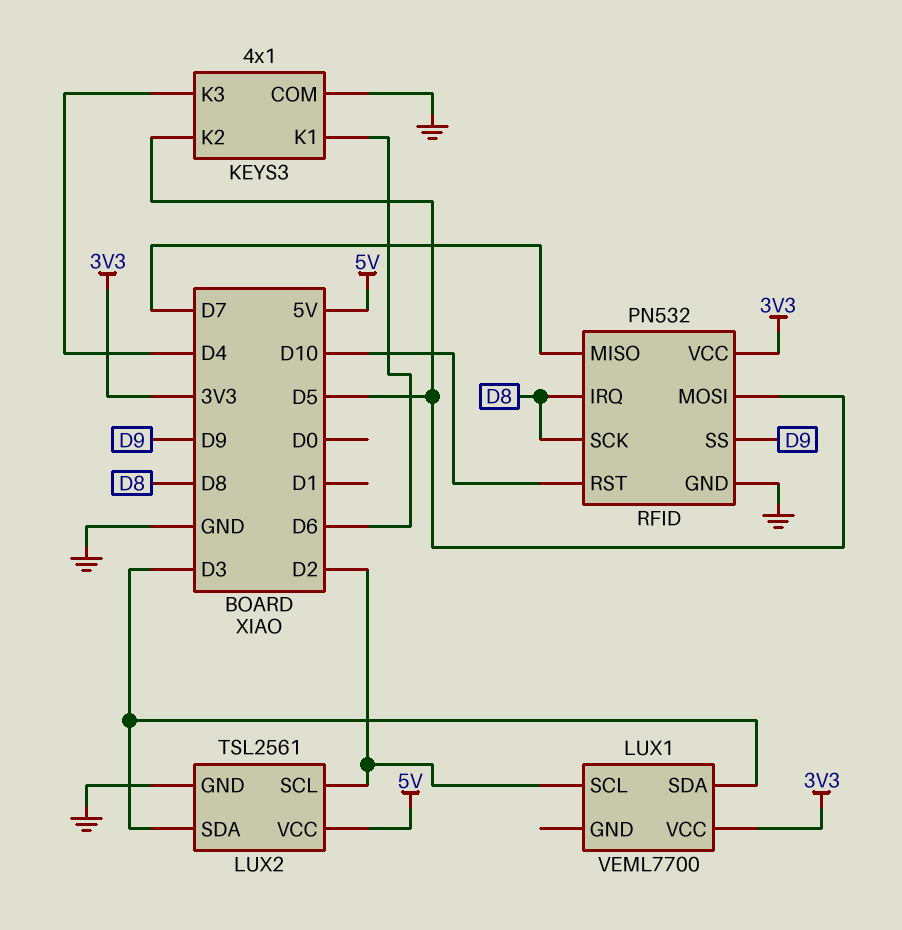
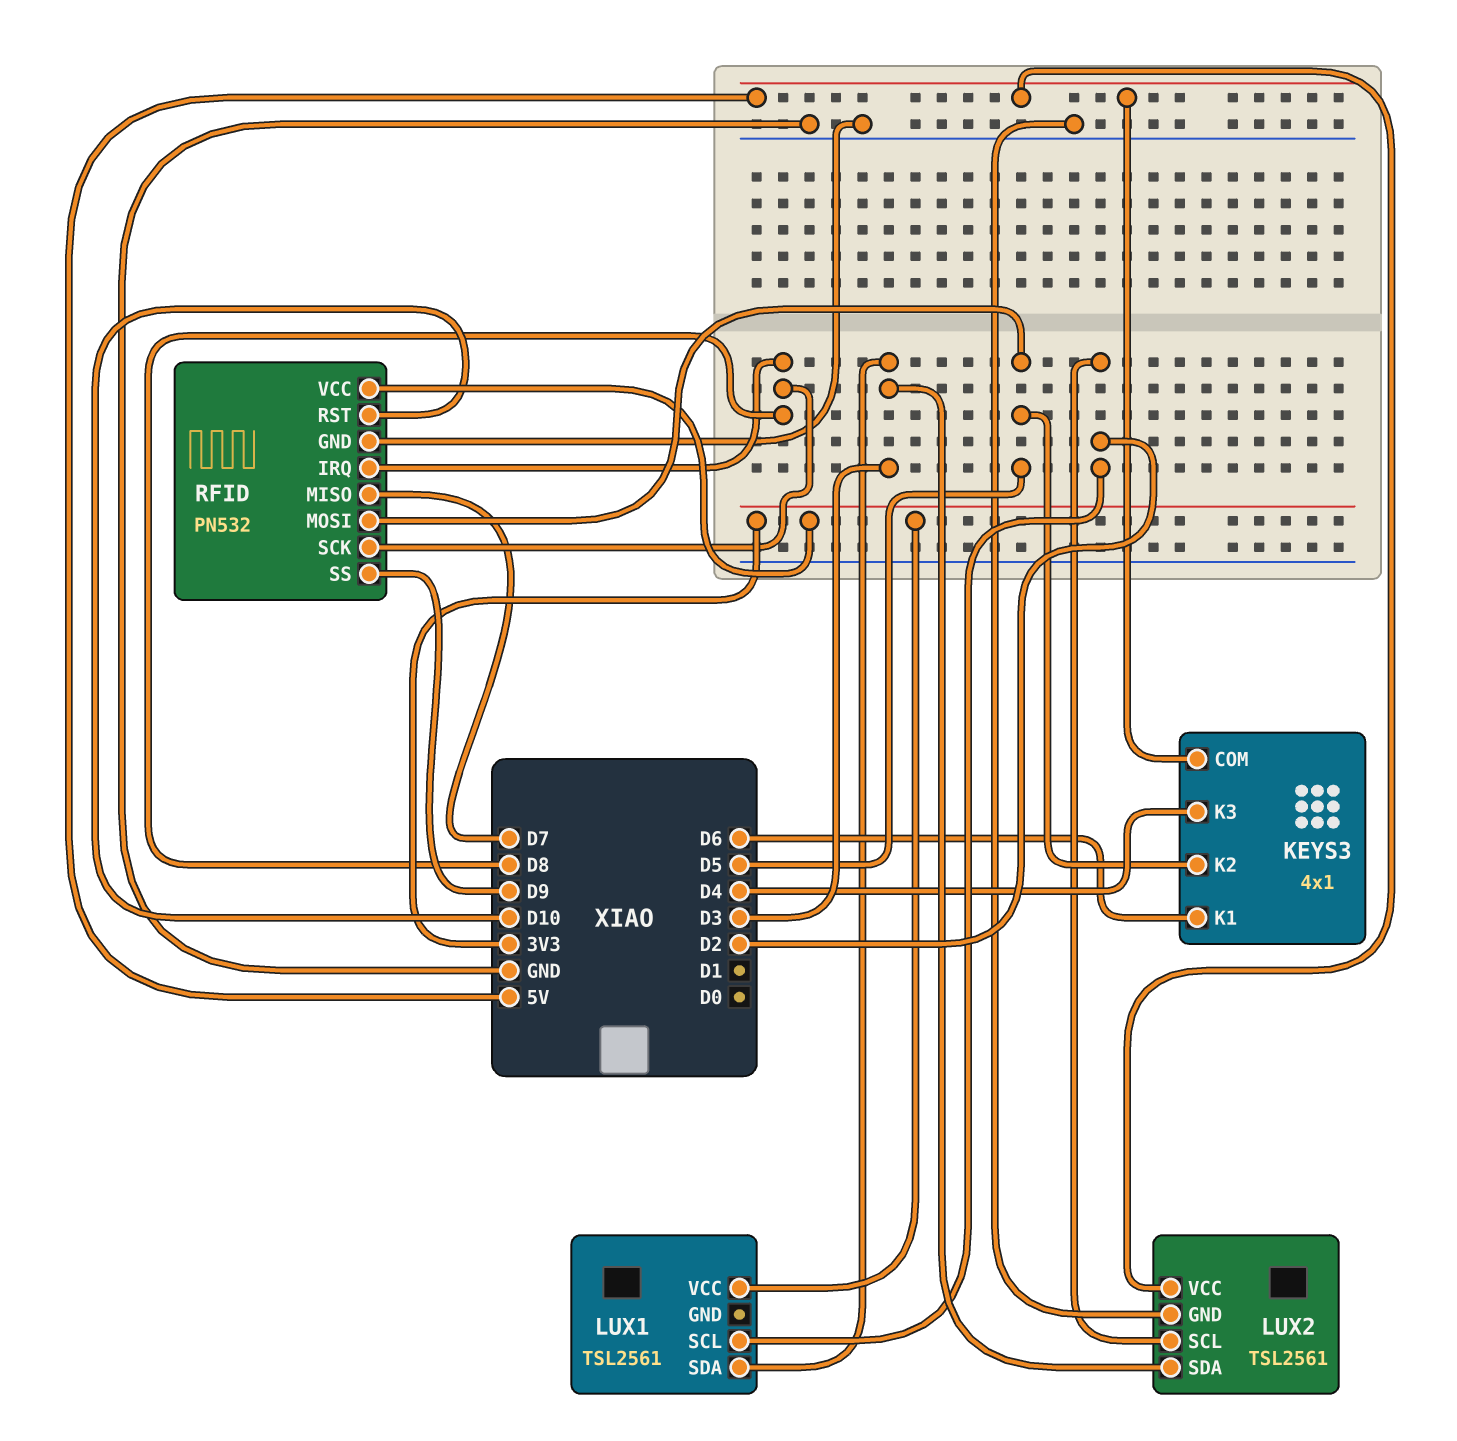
KEYS3 pin COM: GND -> 5V
LUX1: VEML7700 -> TSL2561

